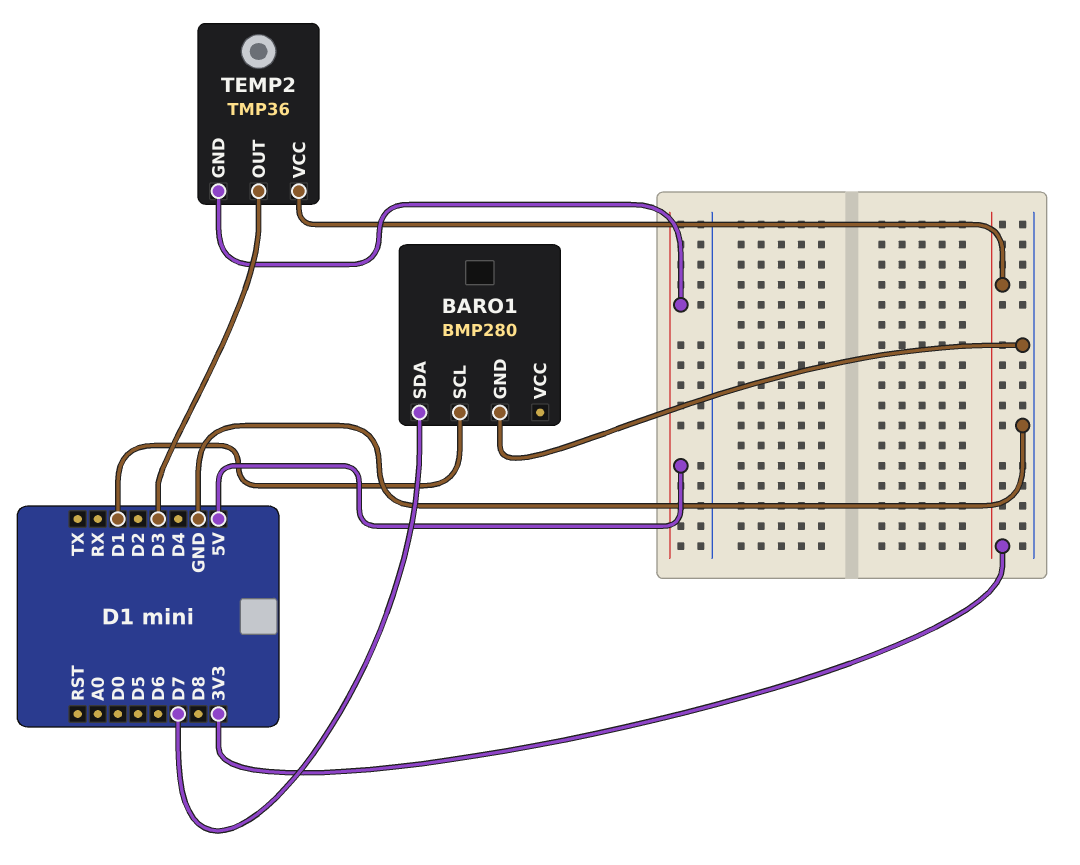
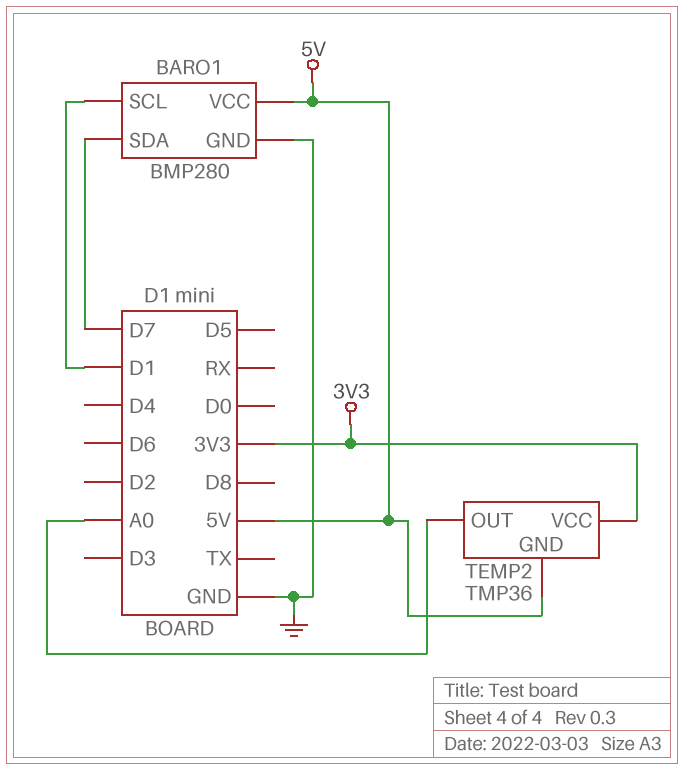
BARO1 pin VCC: none -> 5V
TEMP2 pin OUT: D3 -> A0

